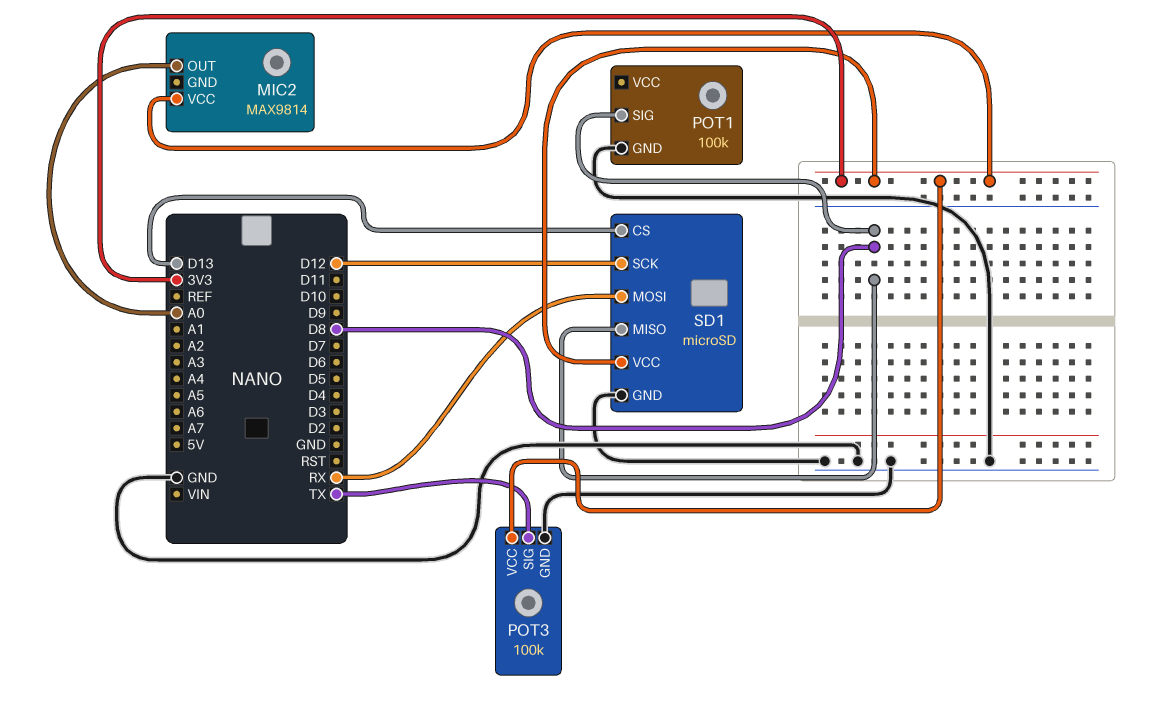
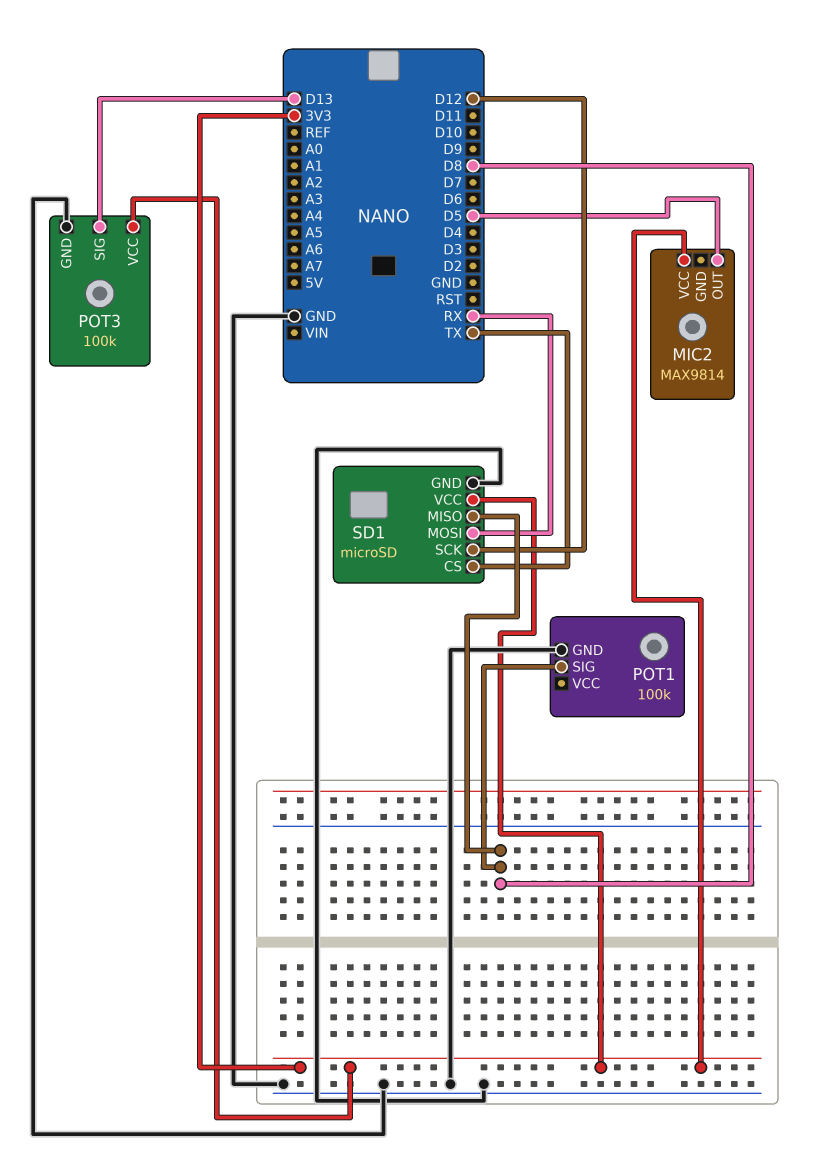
MIC2 pin OUT: A0 -> D5
POT3 pin SIG: TX -> D13
SD1 pin CS: D13 -> TX

